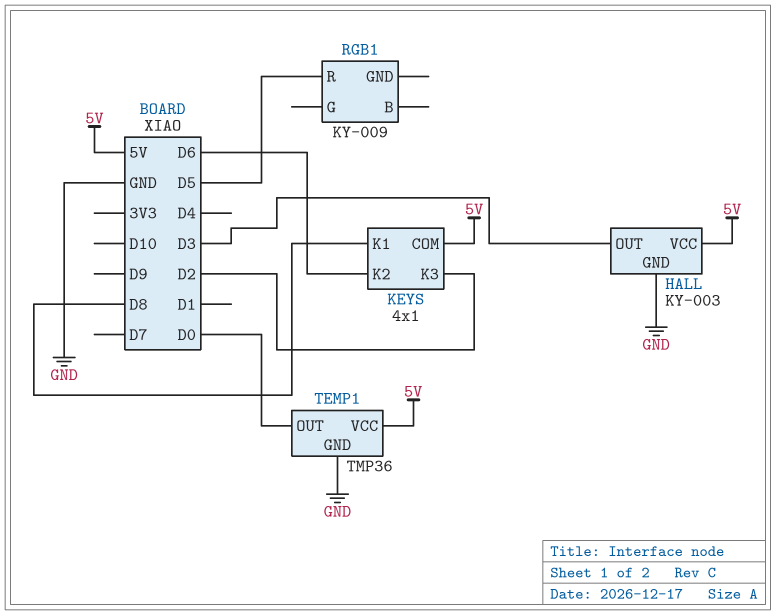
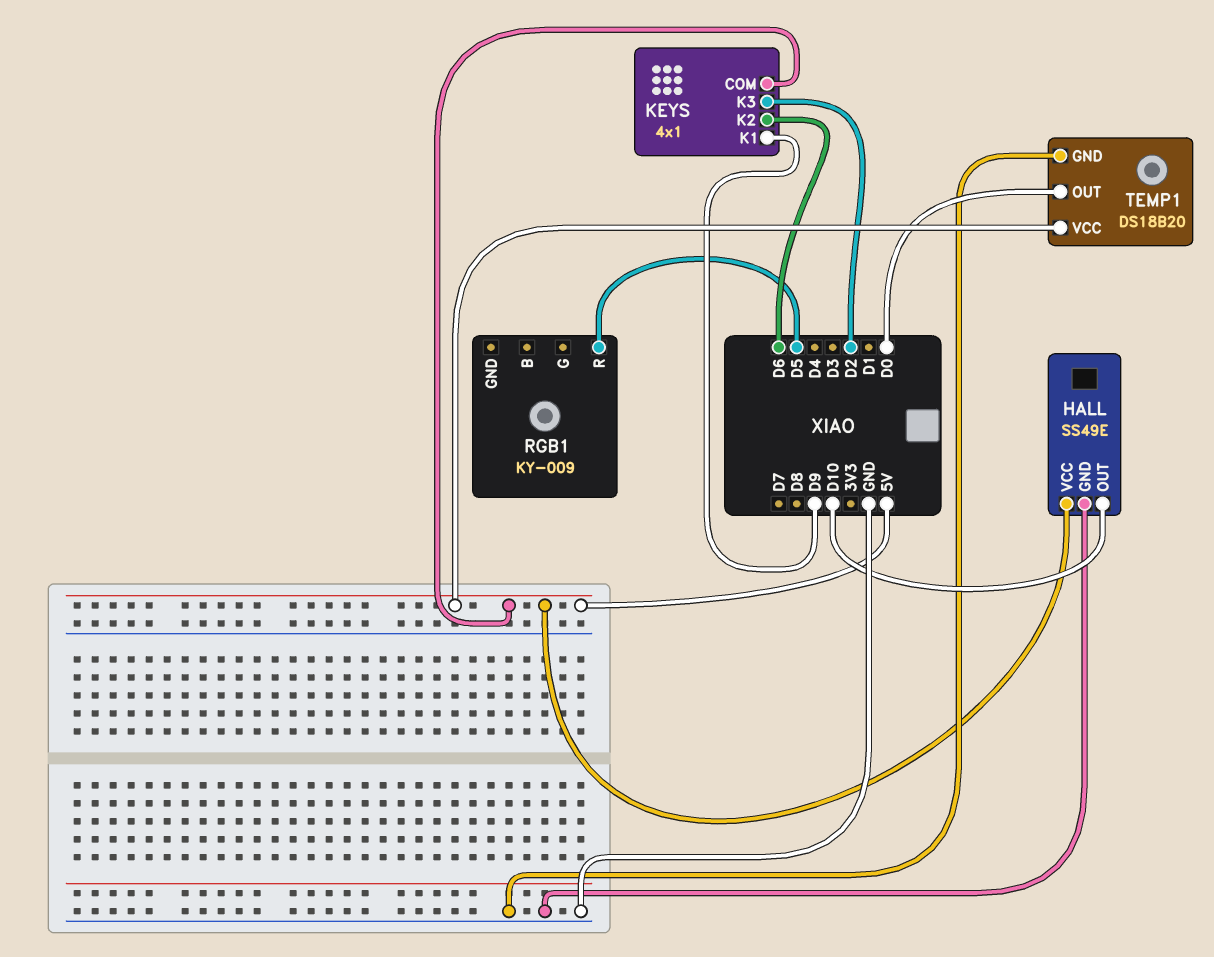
HALL: KY-003 -> SS49E
HALL pin OUT: D3 -> D10
KEYS pin K1: D8 -> D9
TEMP1: TMP36 -> DS18B20

